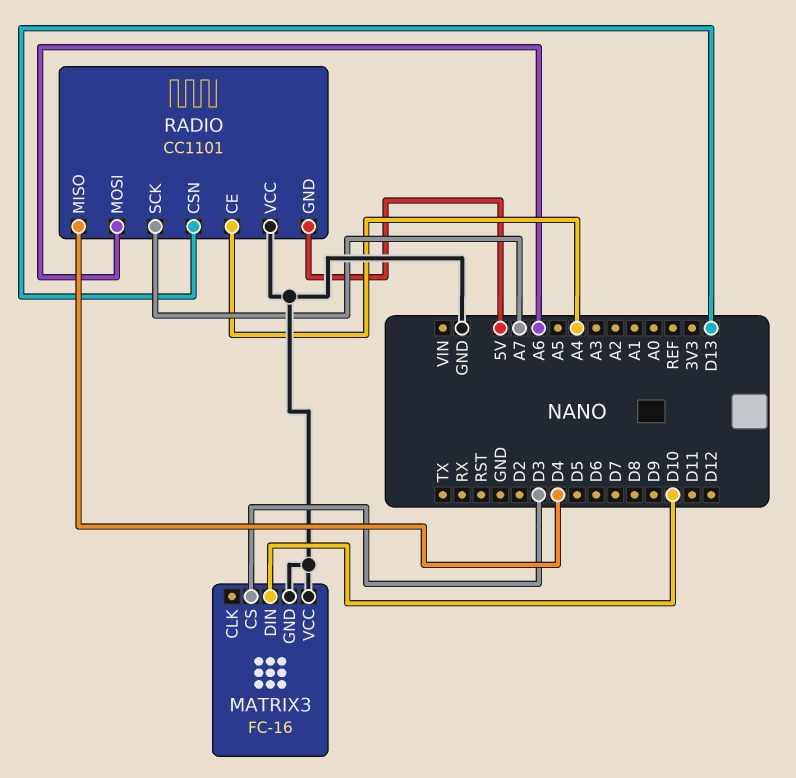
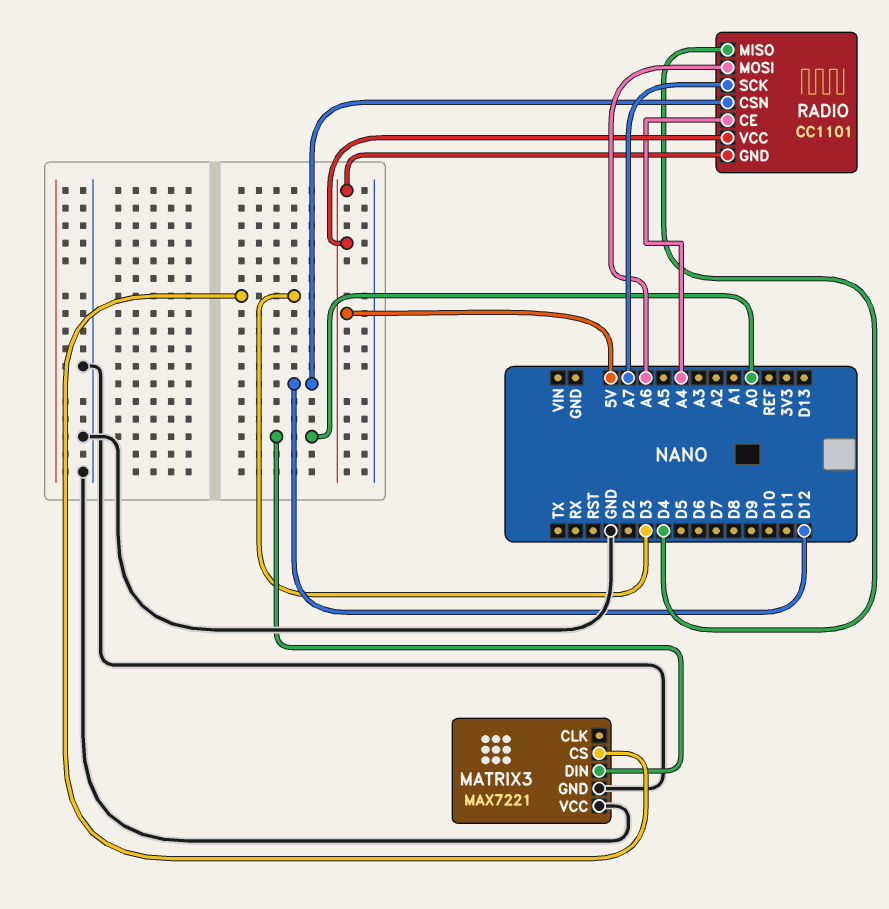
MATRIX3: FC-16 -> MAX7221
MATRIX3 pin DIN: D10 -> A0
RADIO pin CSN: D13 -> D12
RADIO pin VCC: GND -> 5V

